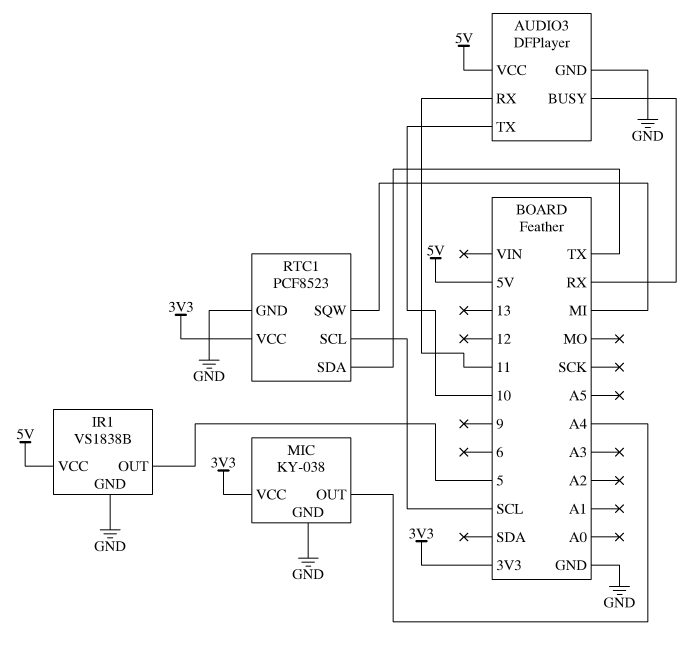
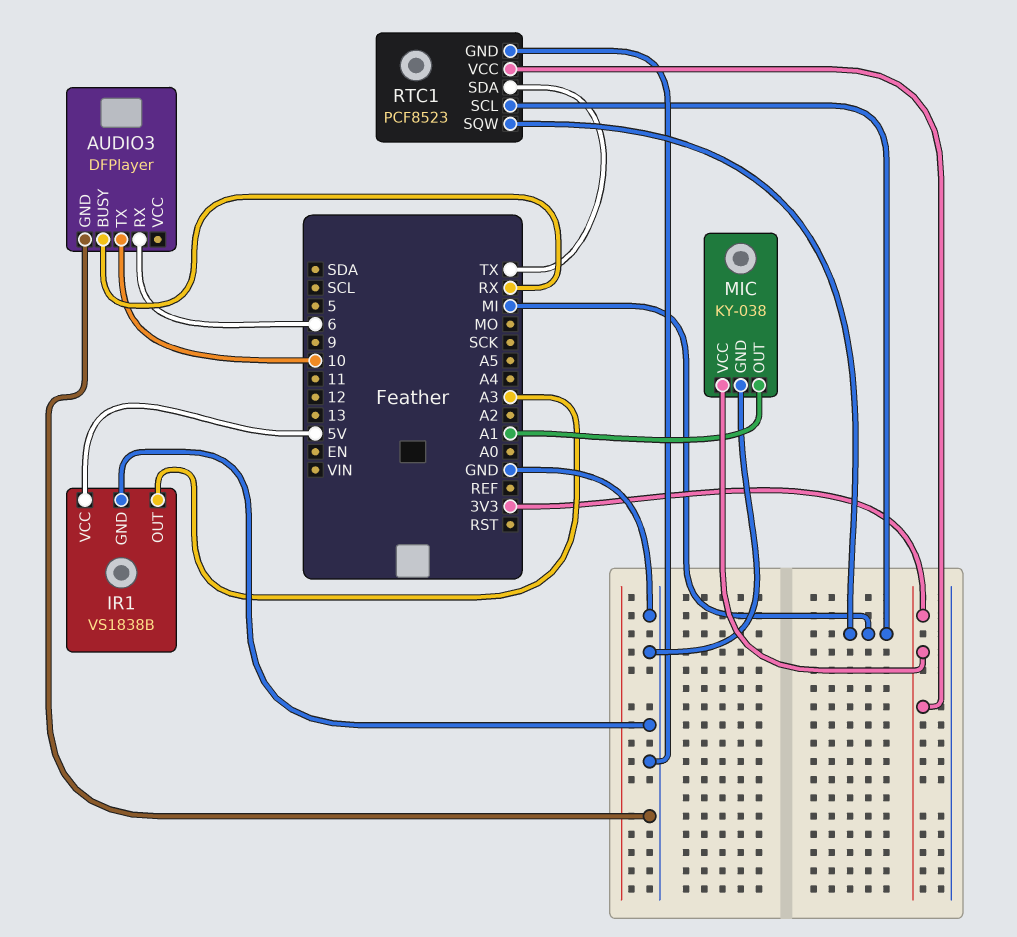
AUDIO3 pin RX: 11 -> 6
AUDIO3 pin VCC: 5V -> none
IR1 pin OUT: 5 -> A3
MIC pin OUT: A4 -> A1
RTC1 pin SCL: SCL -> MI

